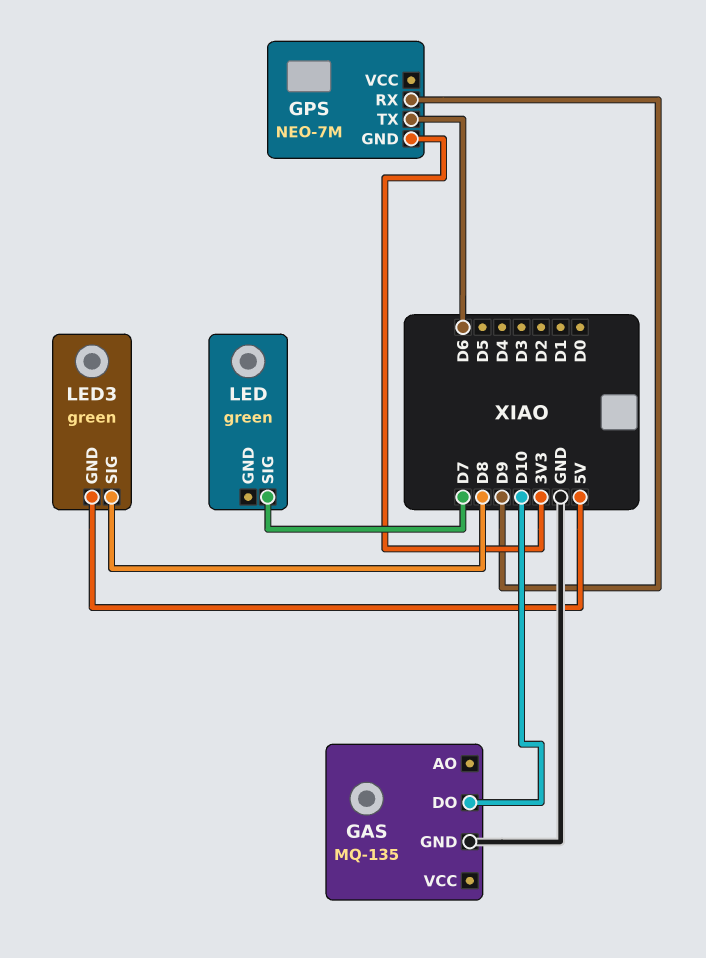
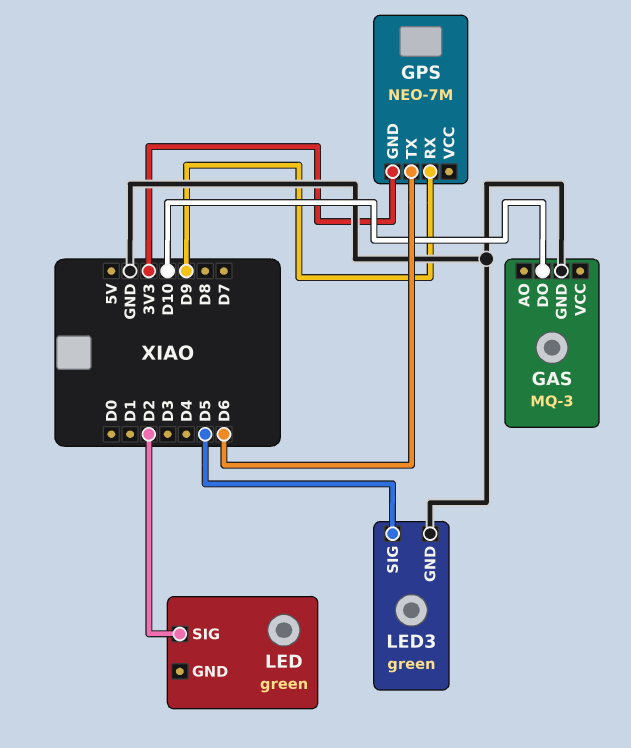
GAS: MQ-135 -> MQ-3
LED pin SIG: D7 -> D2
LED3 pin GND: 5V -> GND
LED3 pin SIG: D8 -> D5

